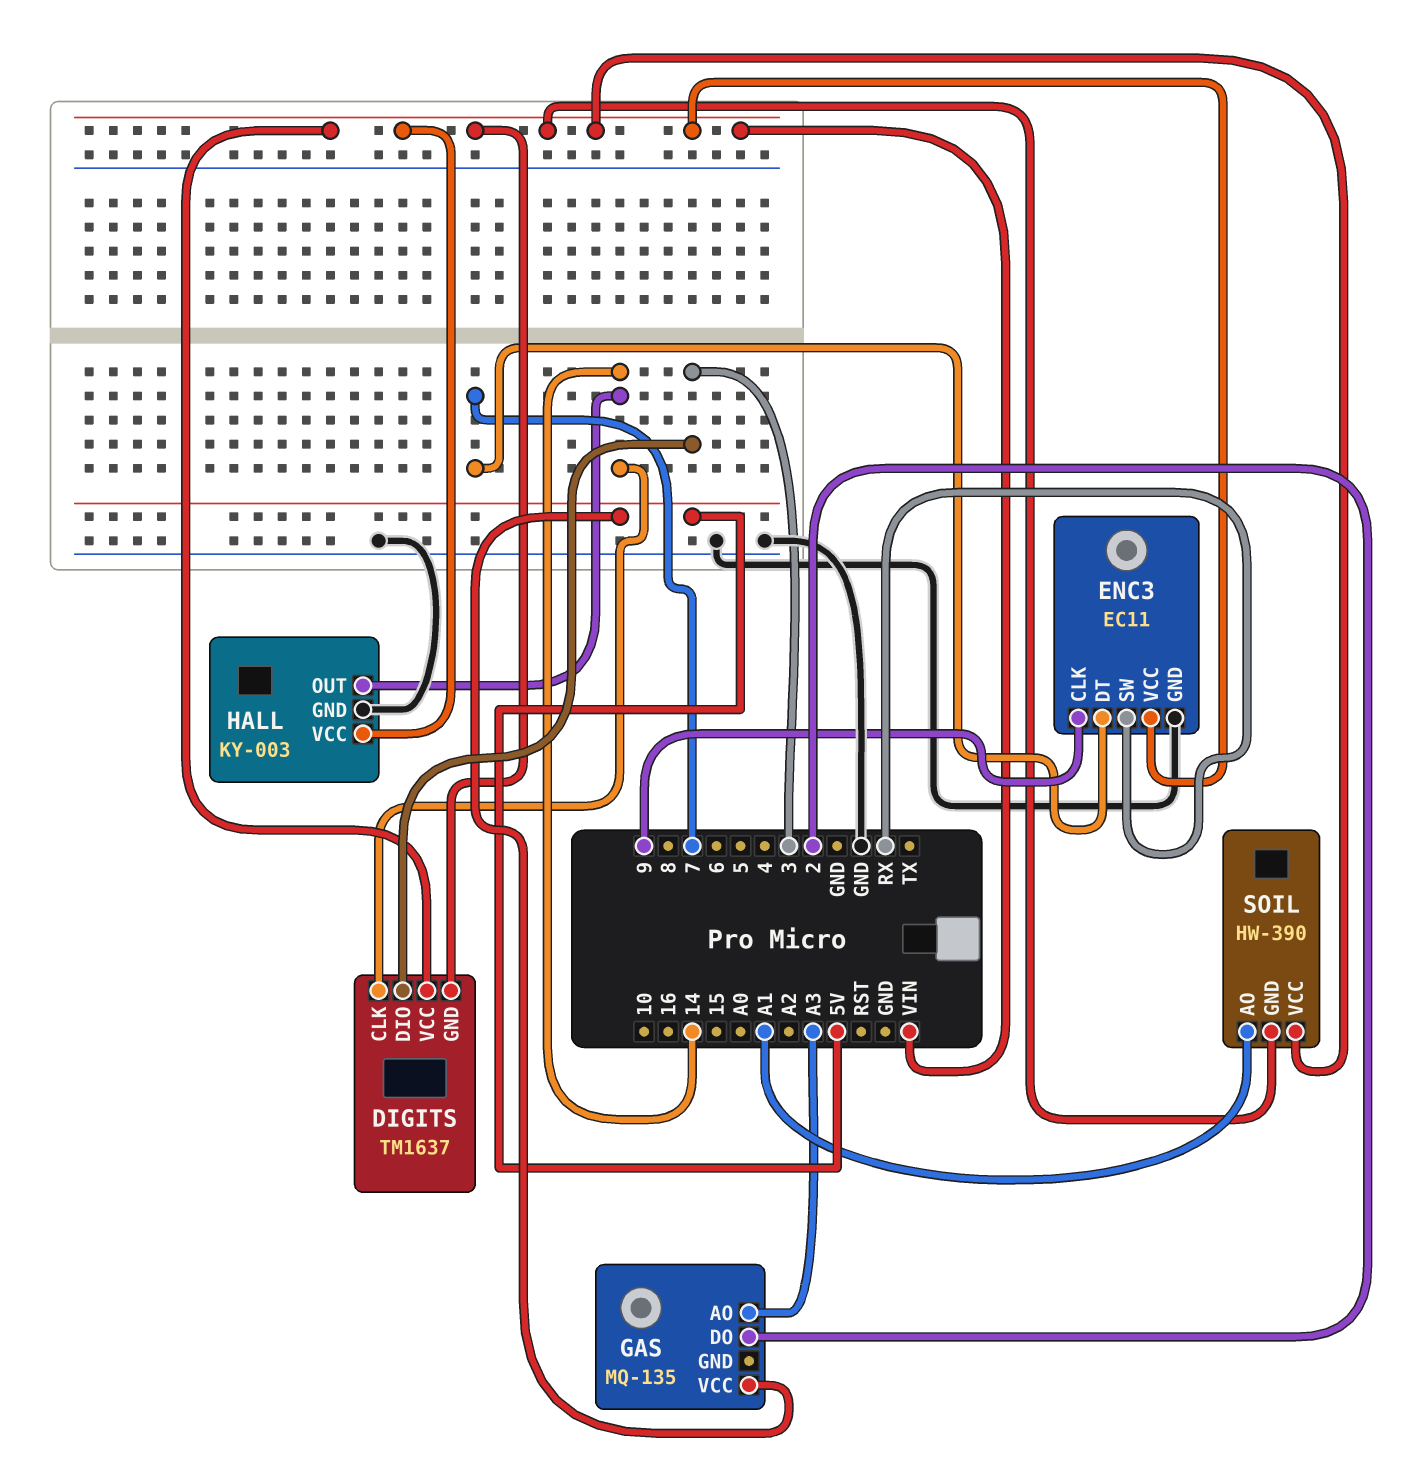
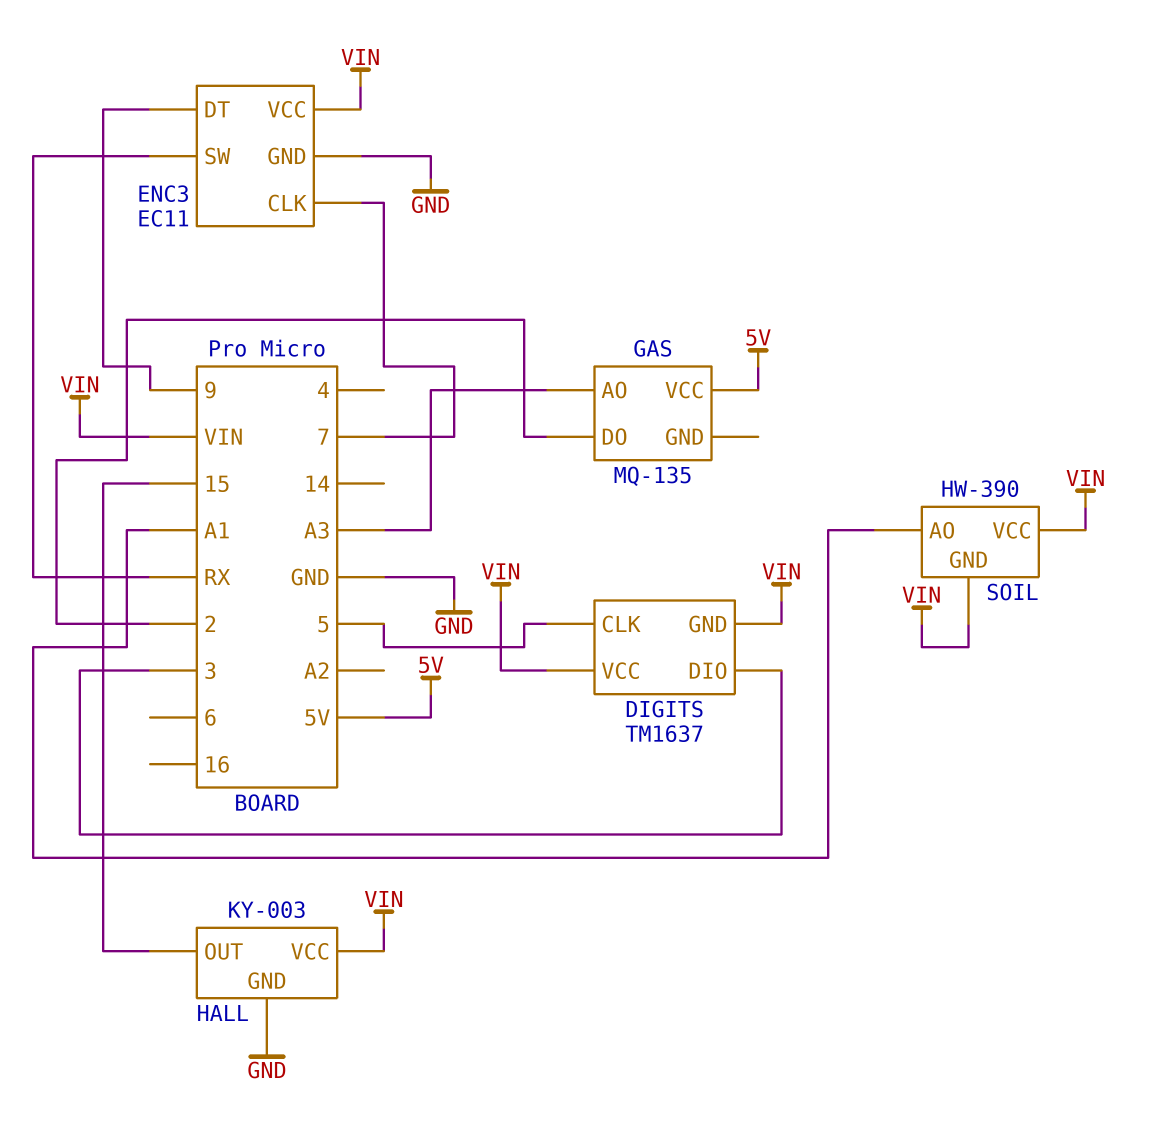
DIGITS pin CLK: 14 -> 5
ENC3 pin CLK: 9 -> 7
ENC3 pin DT: 7 -> 9
HALL pin OUT: 14 -> 15

